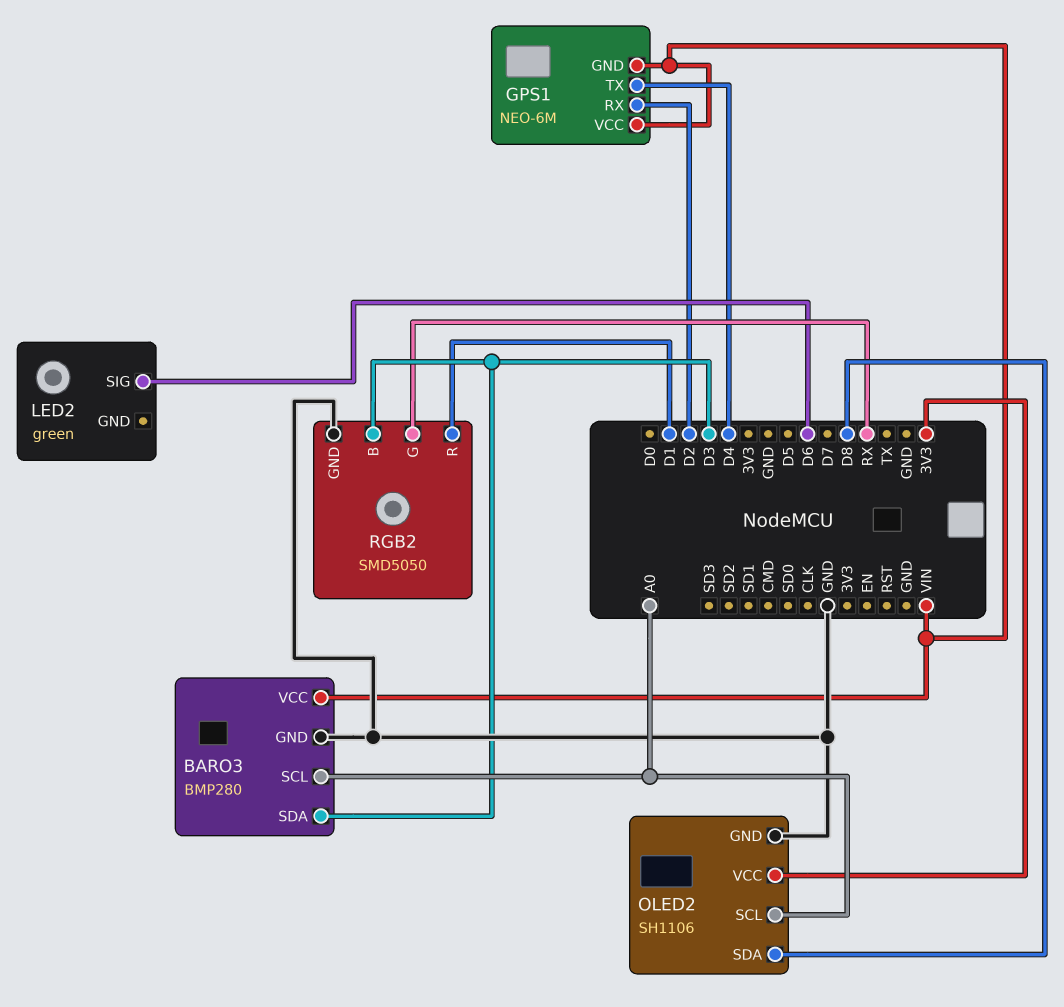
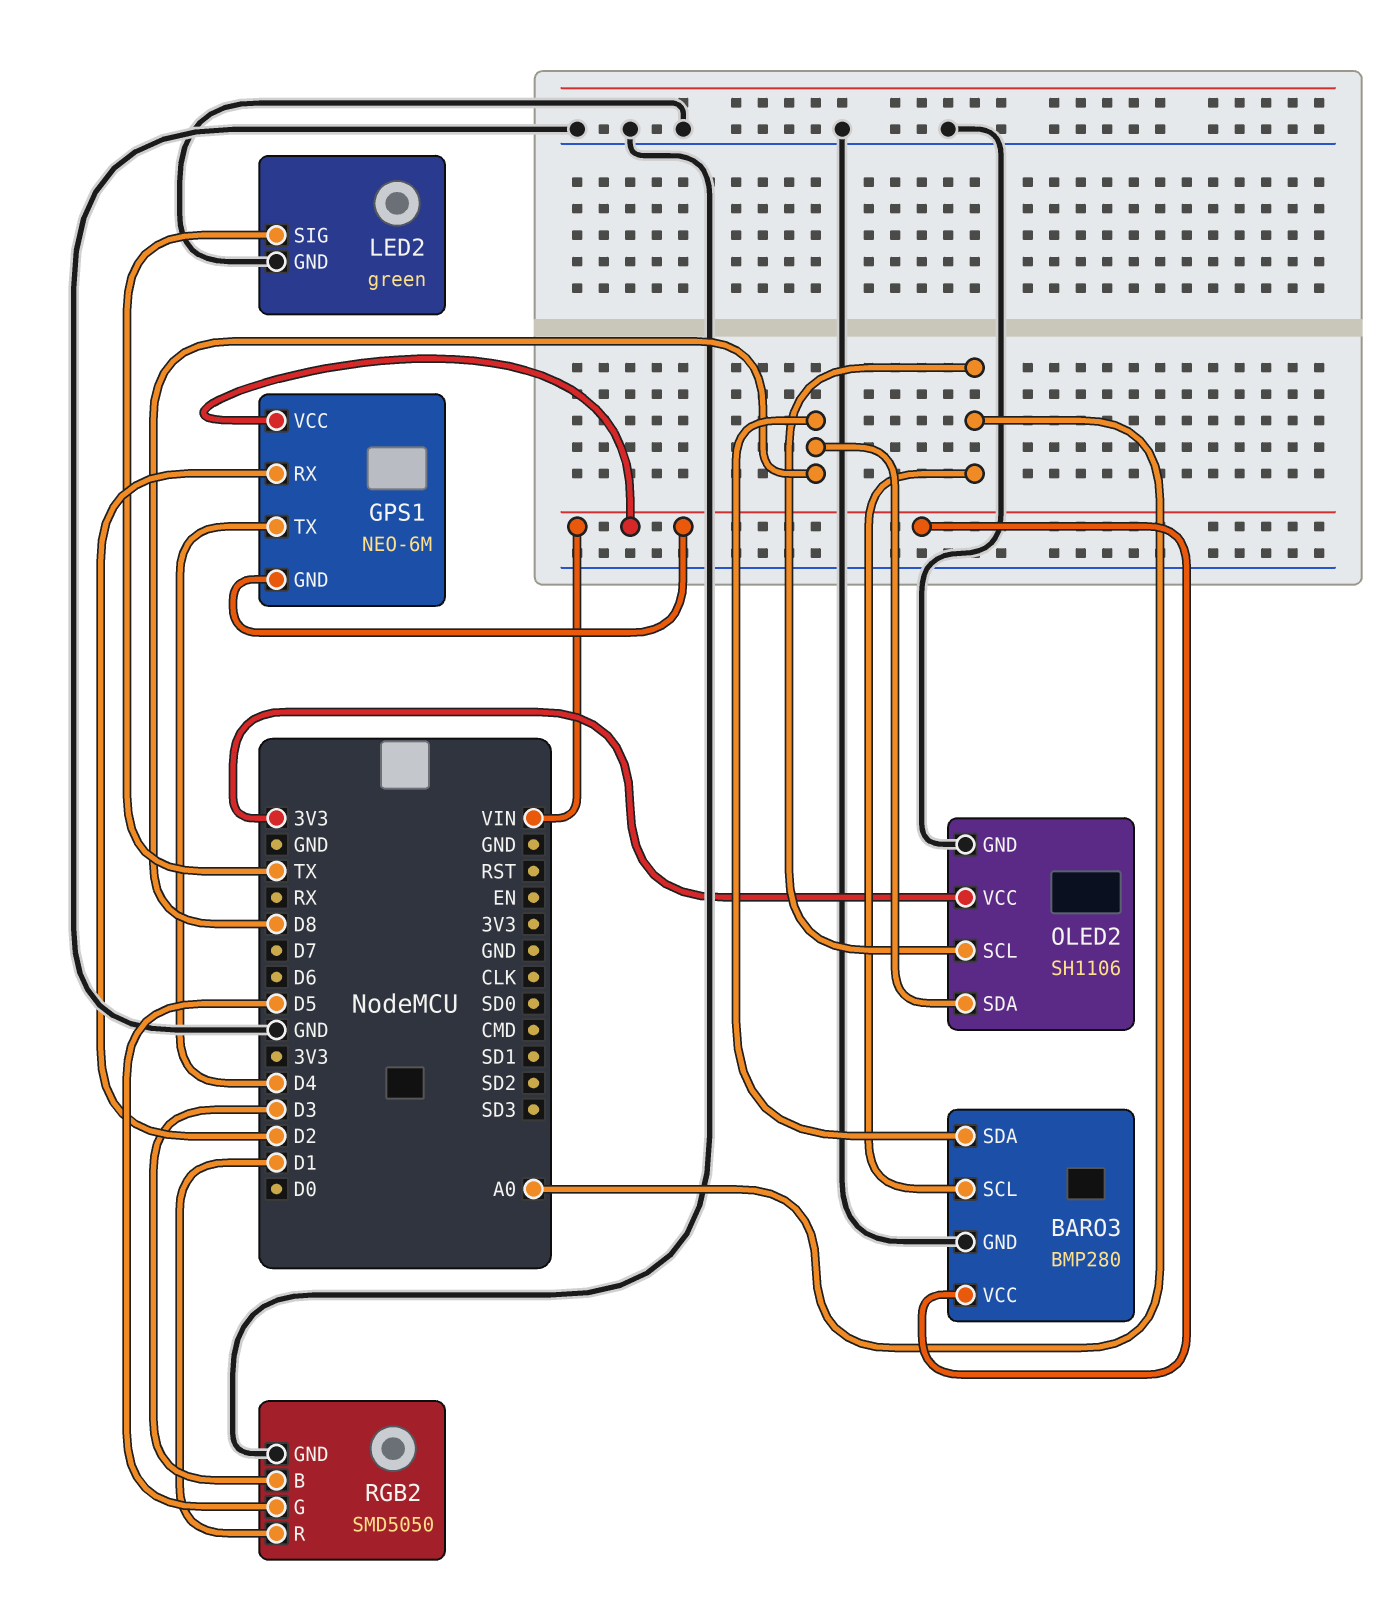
BARO3 pin SDA: D3 -> D8
LED2 pin GND: none -> GND
LED2 pin SIG: D6 -> TX
RGB2 pin G: RX -> D5

